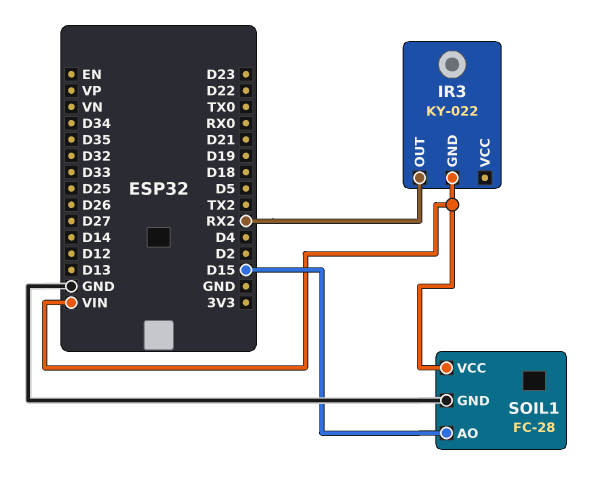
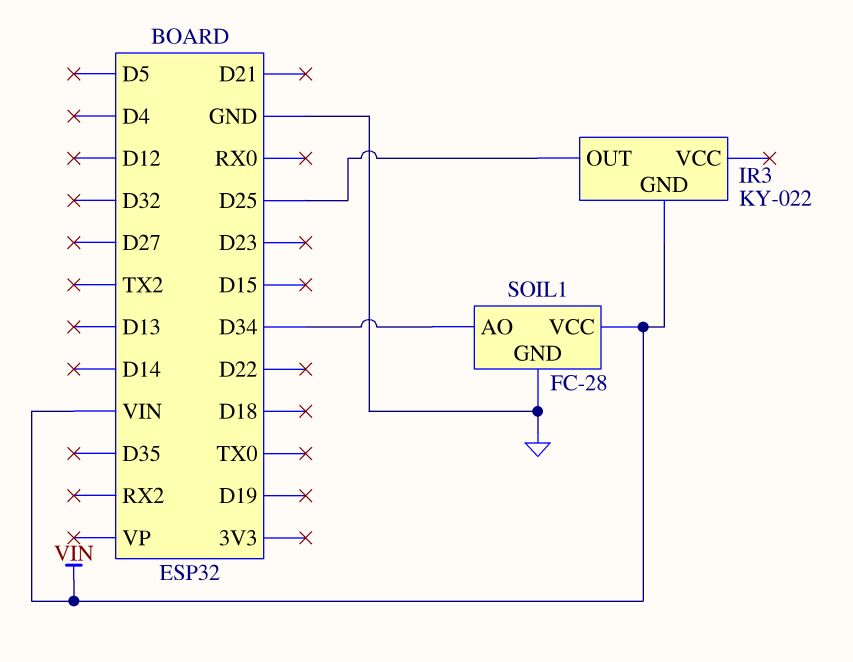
IR3 pin OUT: RX2 -> D25
SOIL1 pin AO: D15 -> D34

